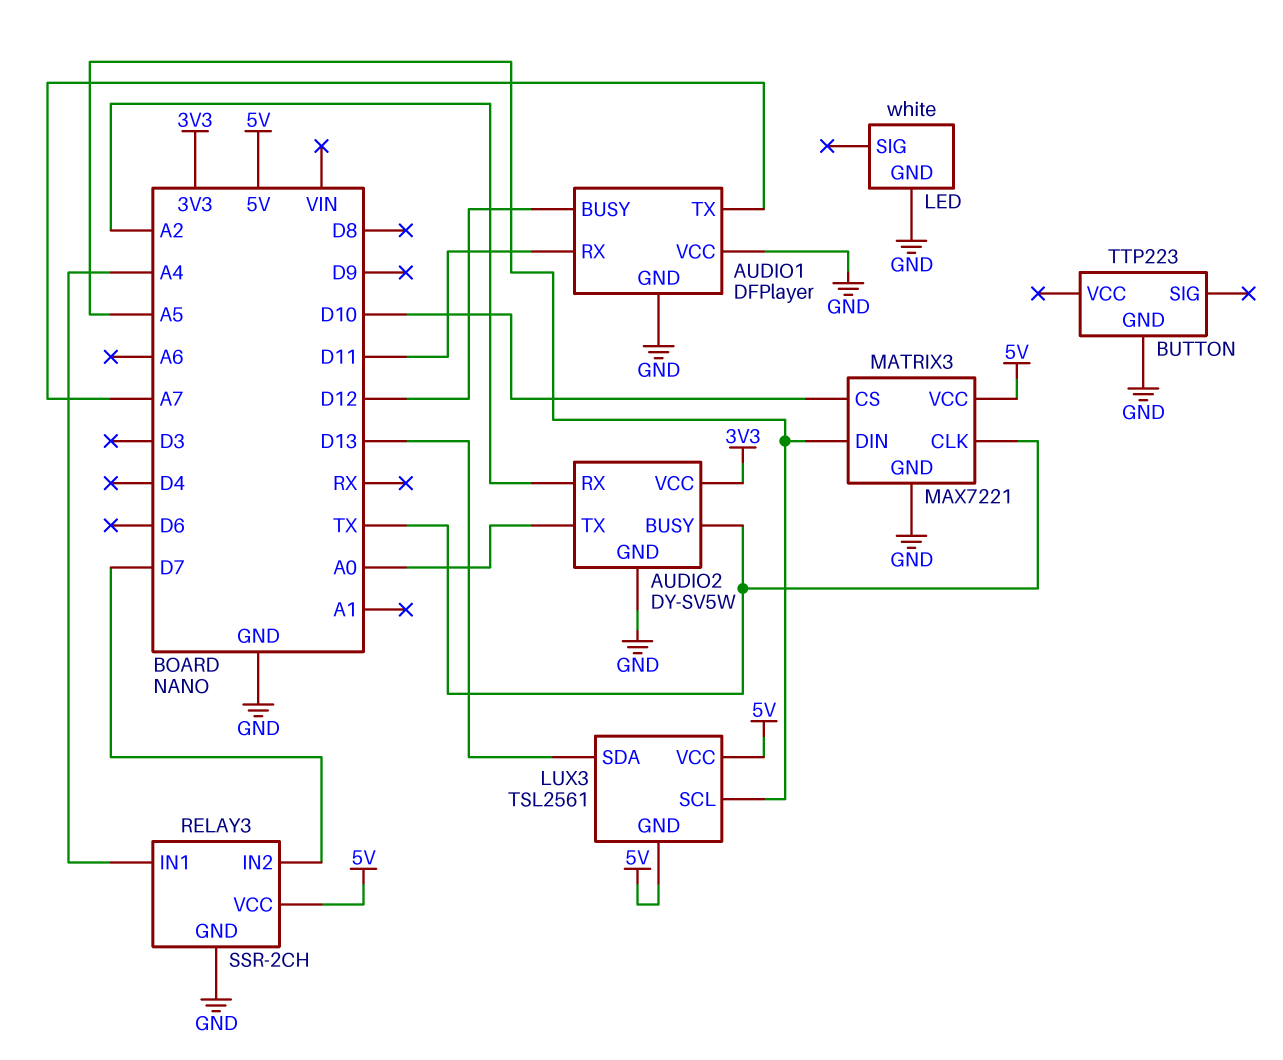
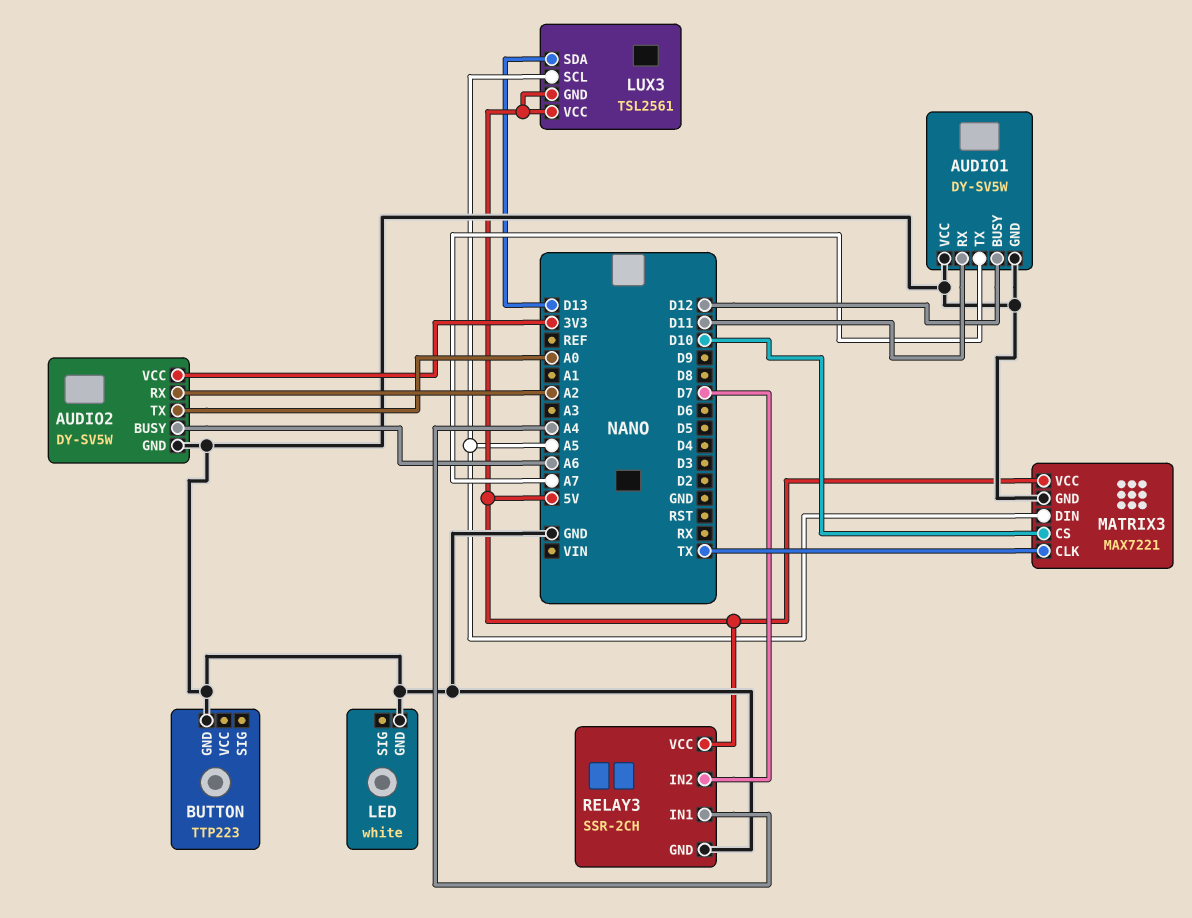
AUDIO1: DFPlayer -> DY-SV5W
AUDIO2 pin BUSY: TX -> A6

